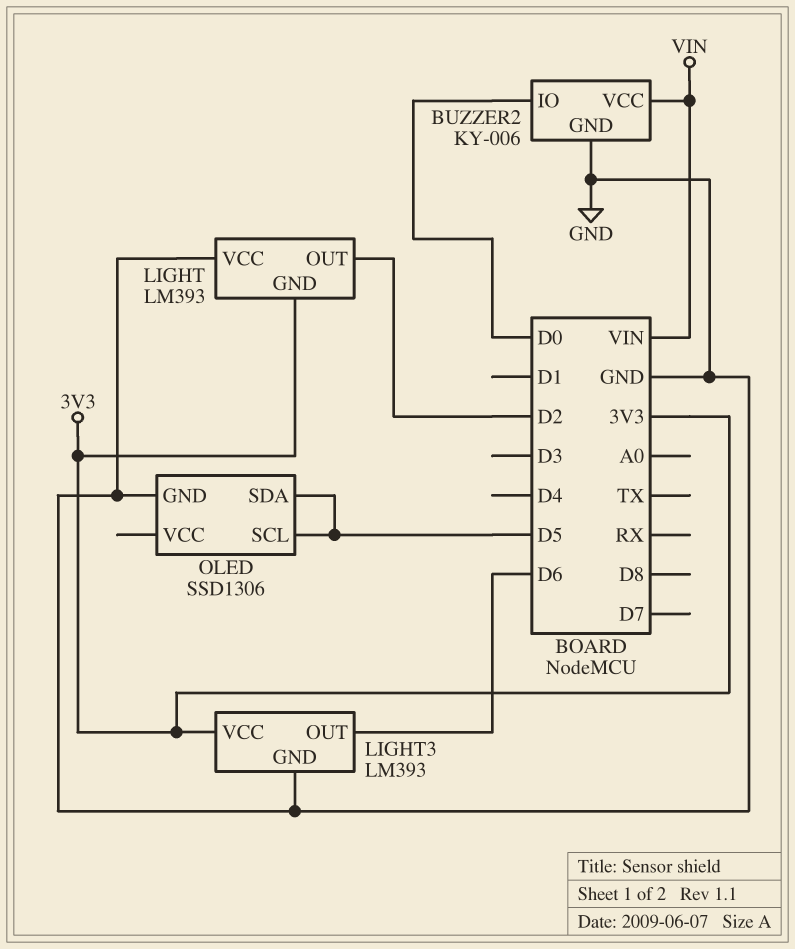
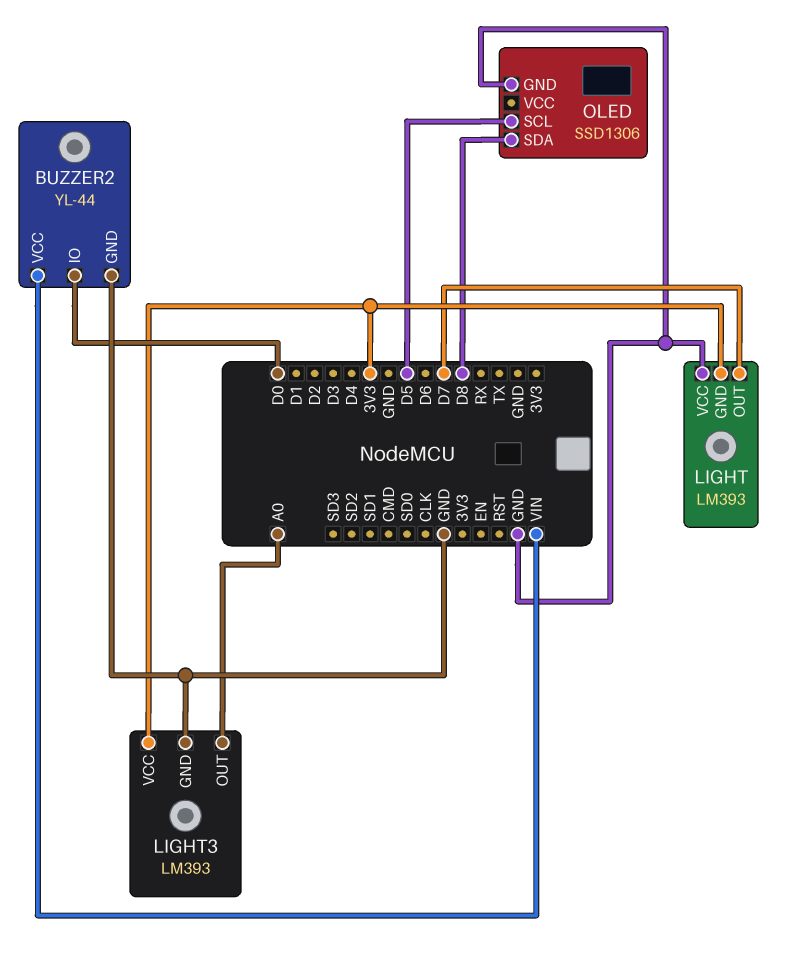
BUZZER2: KY-006 -> YL-44
LIGHT pin OUT: D2 -> D7
LIGHT3 pin OUT: D6 -> A0
OLED pin SDA: D5 -> D8

